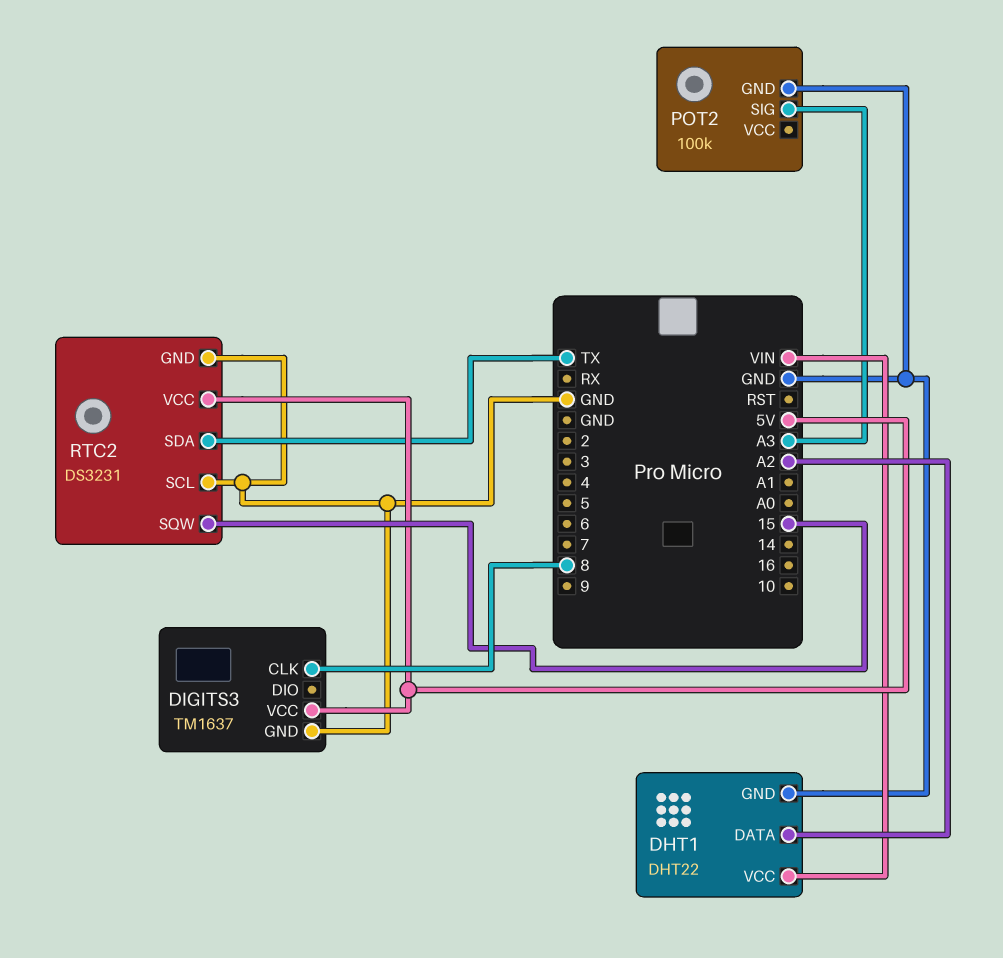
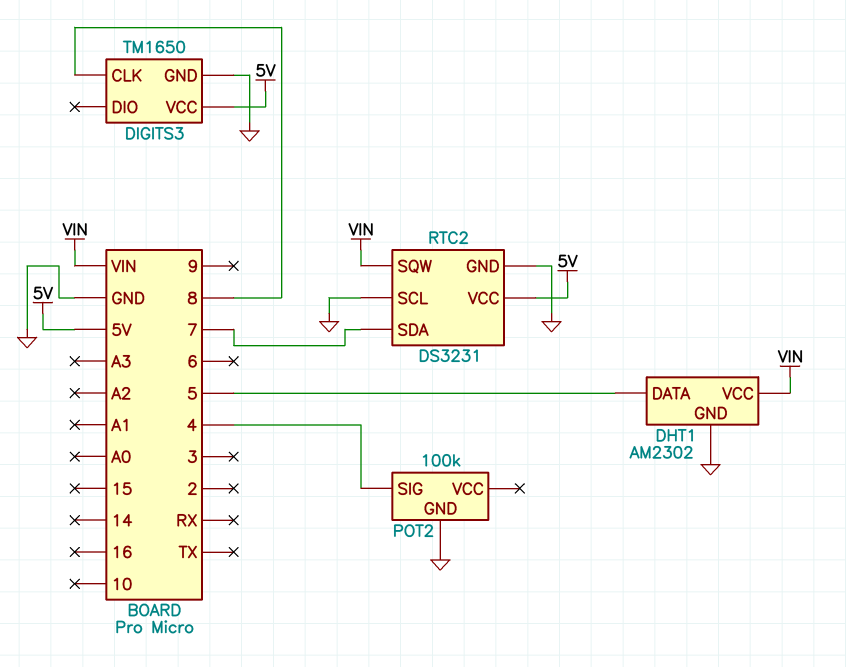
DHT1: DHT22 -> AM2302
DHT1 pin DATA: A2 -> 5
DIGITS3: TM1637 -> TM1650
POT2 pin SIG: A3 -> 4
RTC2 pin SDA: TX -> 7
RTC2 pin SQW: 15 -> VIN

